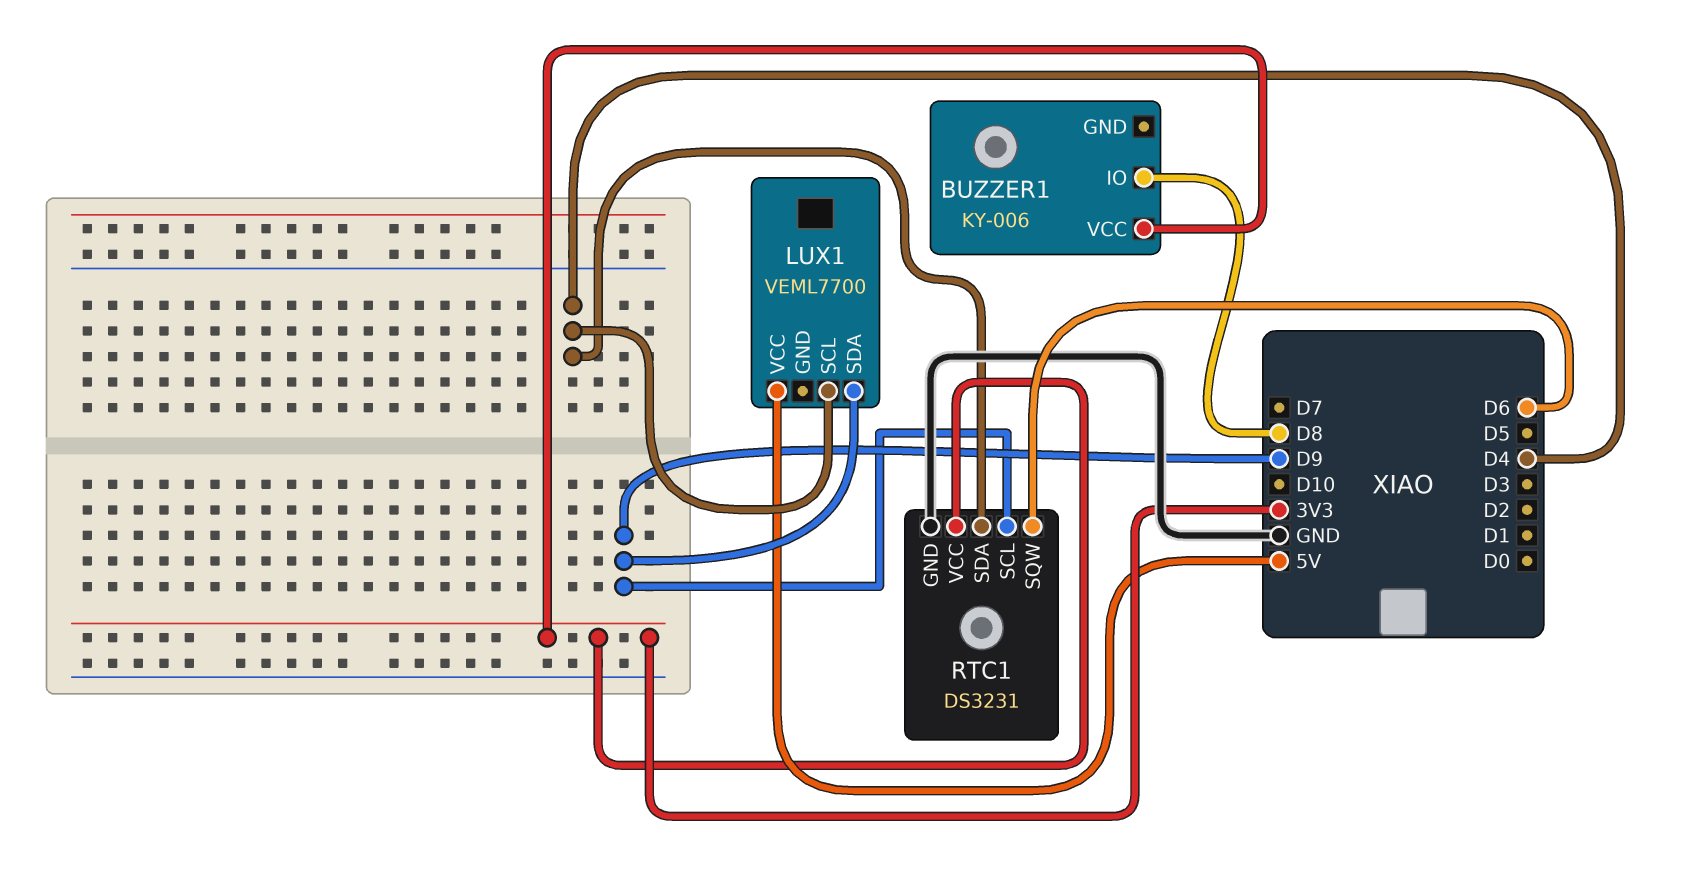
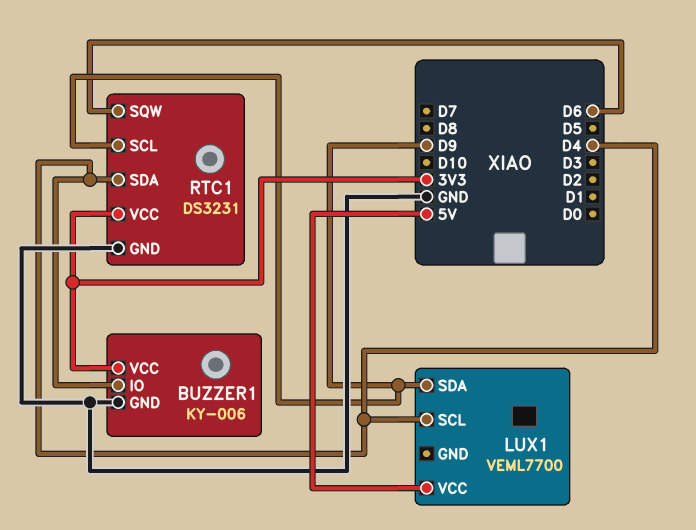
BUZZER1 pin GND: none -> GND
BUZZER1 pin IO: D8 -> D4

